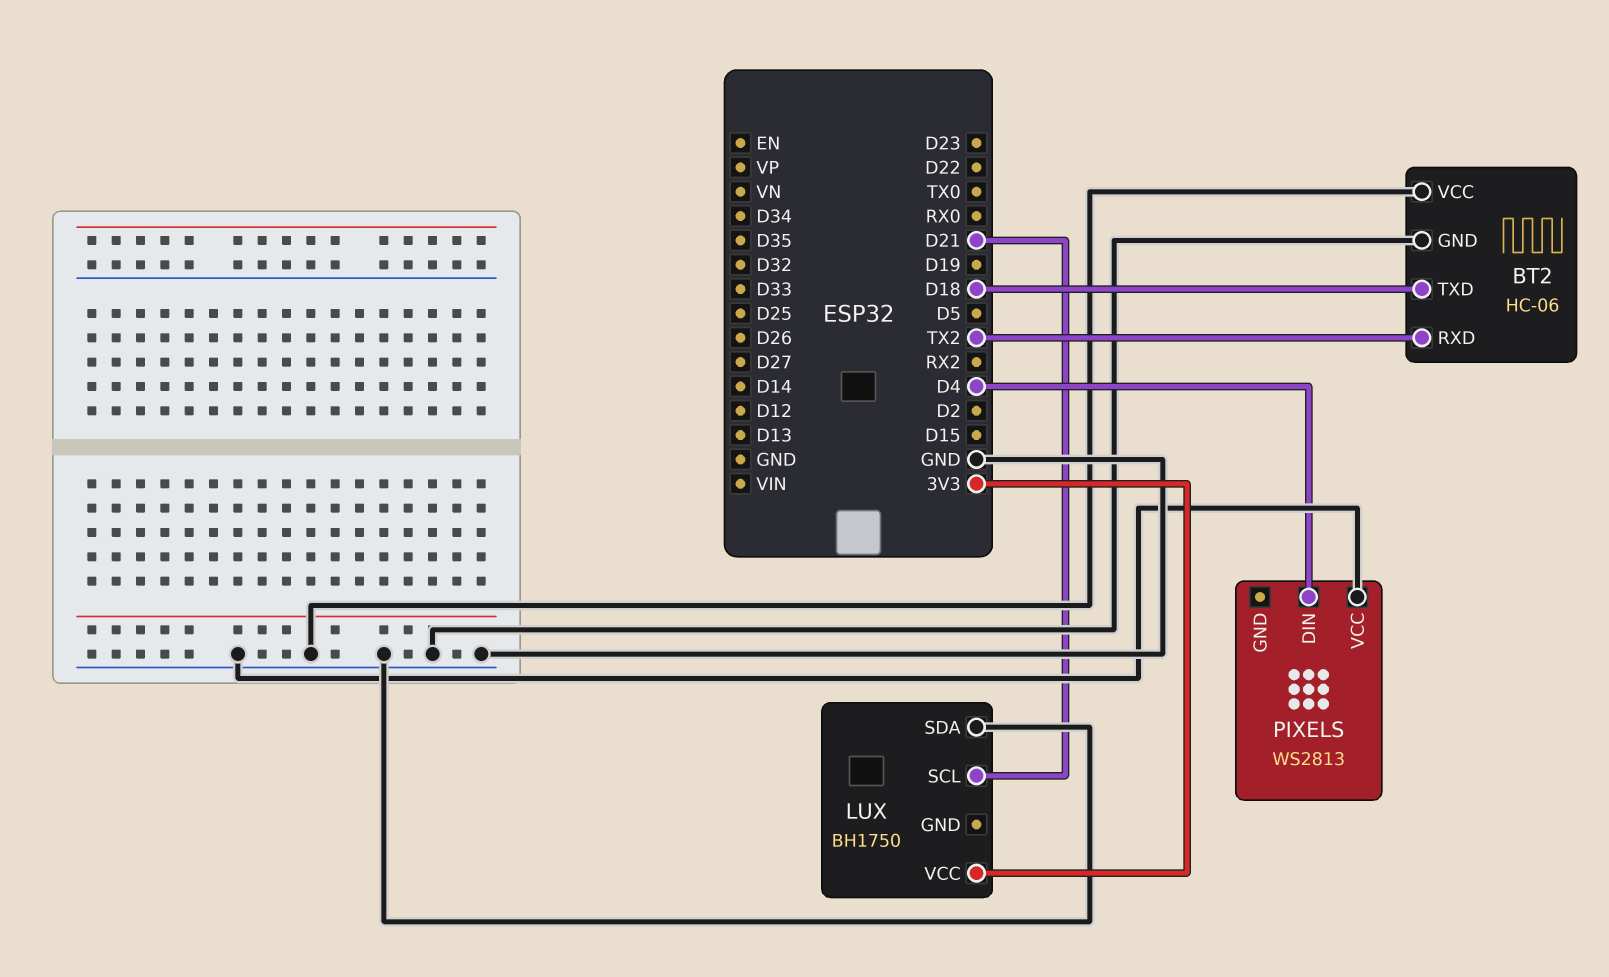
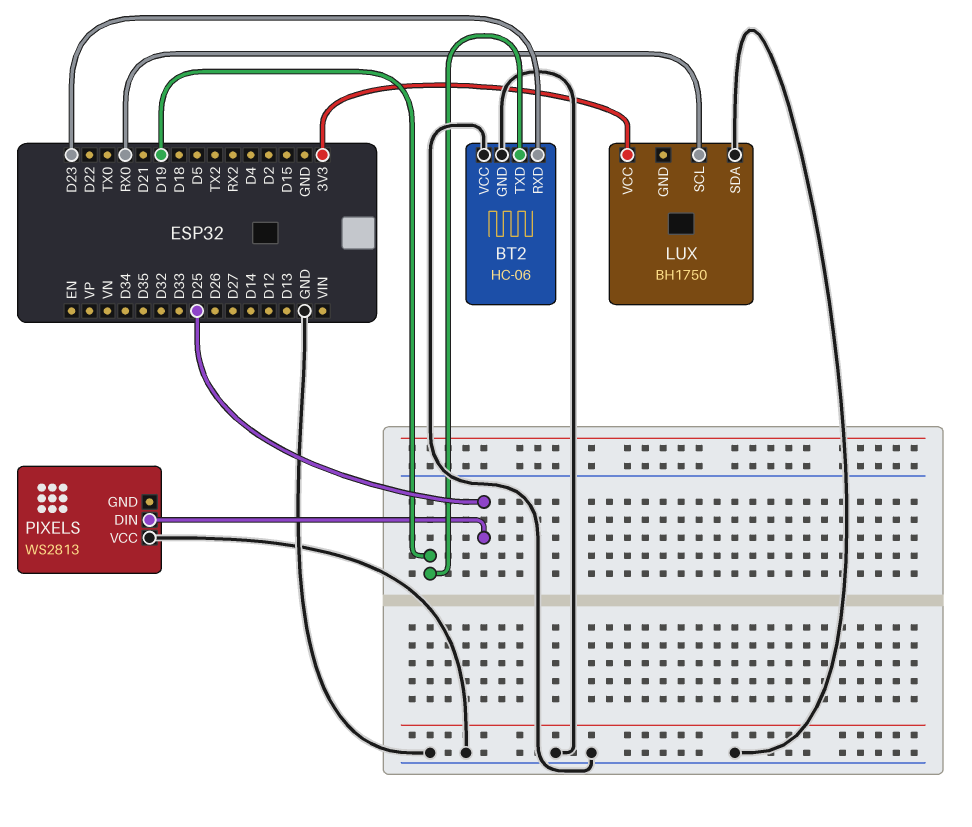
BT2 pin RXD: TX2 -> D23
BT2 pin TXD: D18 -> D19
LUX pin SCL: D21 -> RX0
PIXELS pin DIN: D4 -> D25

